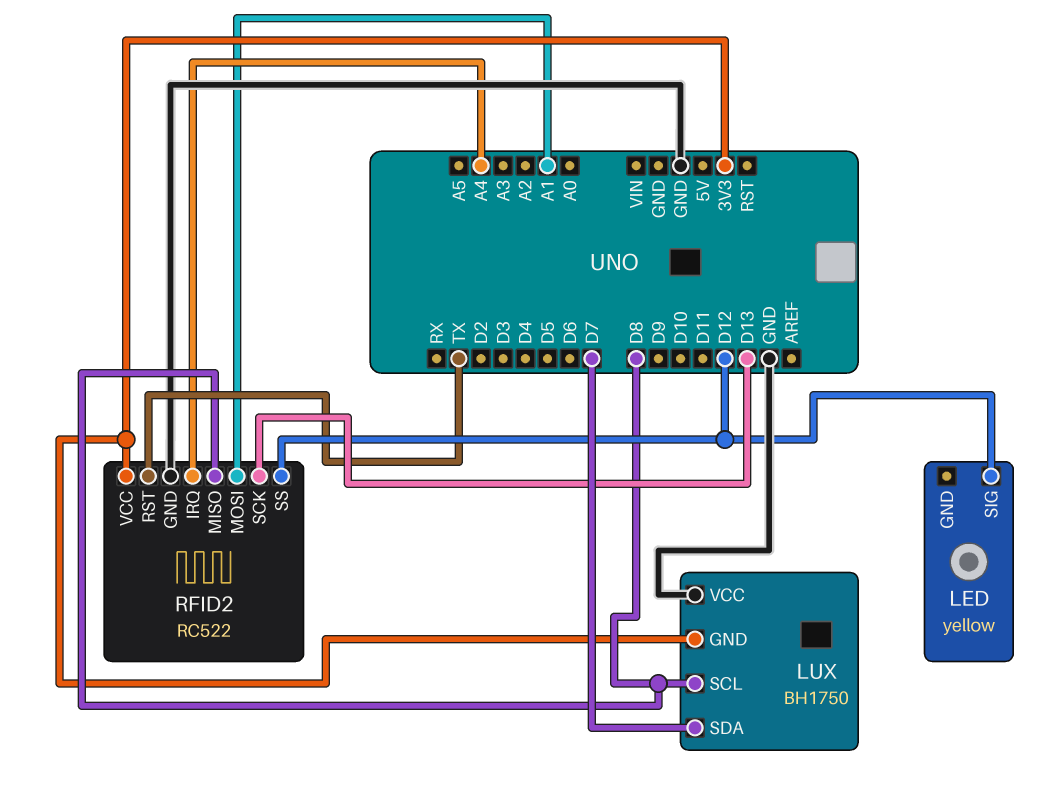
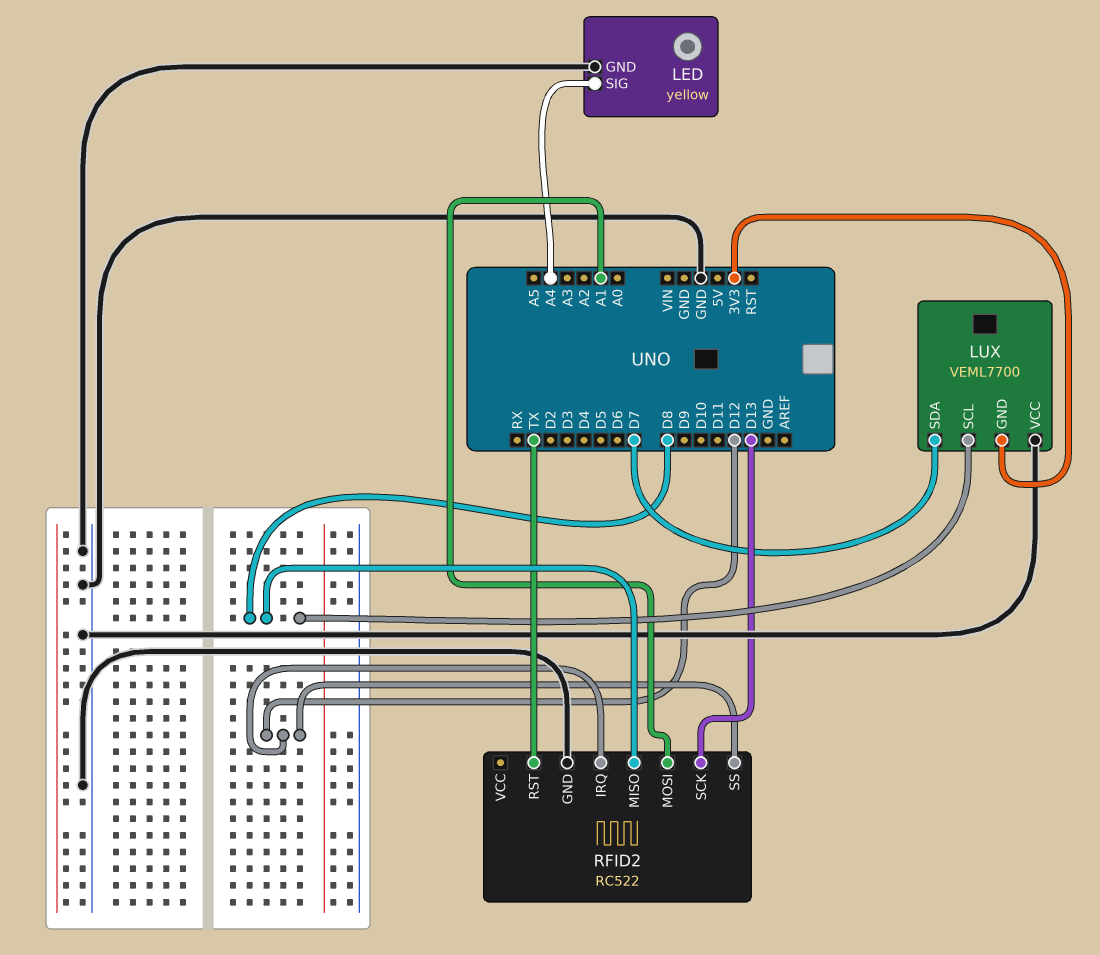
LED pin GND: none -> GND
LED pin SIG: D12 -> A4
LUX: BH1750 -> VEML7700
RFID2 pin IRQ: A4 -> D12
RFID2 pin VCC: 3V3 -> none

